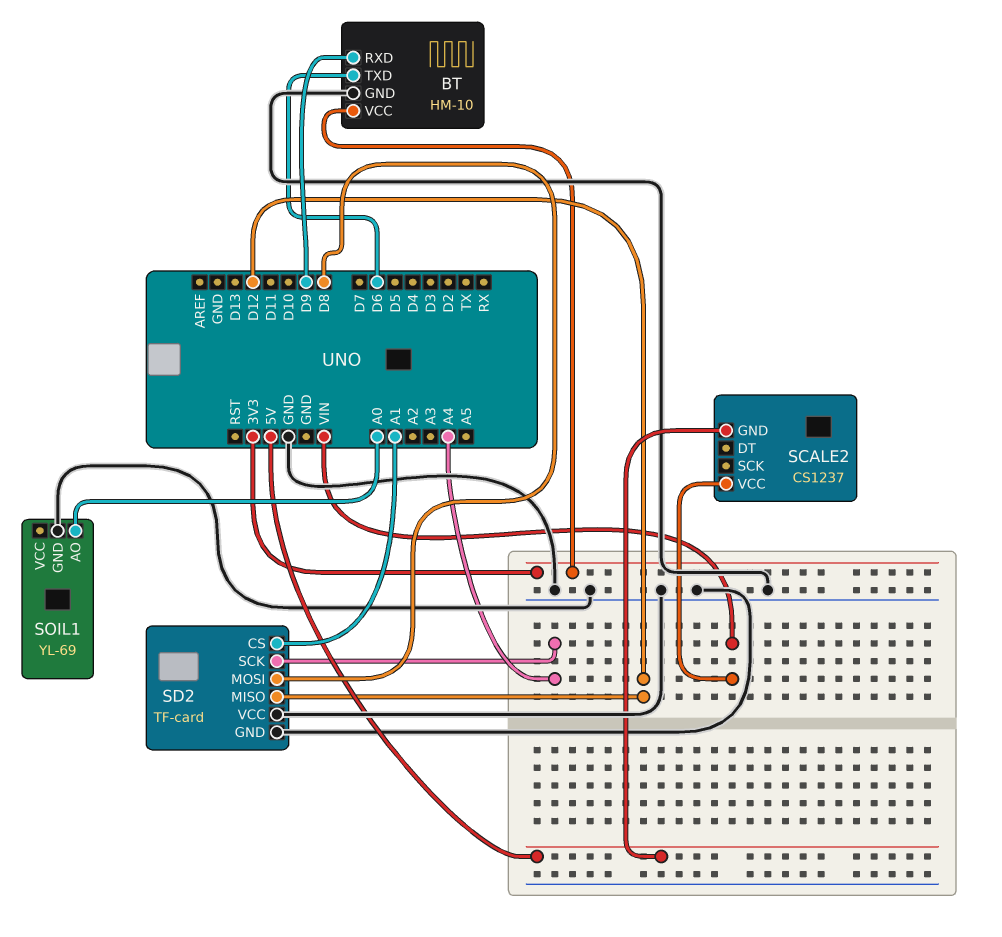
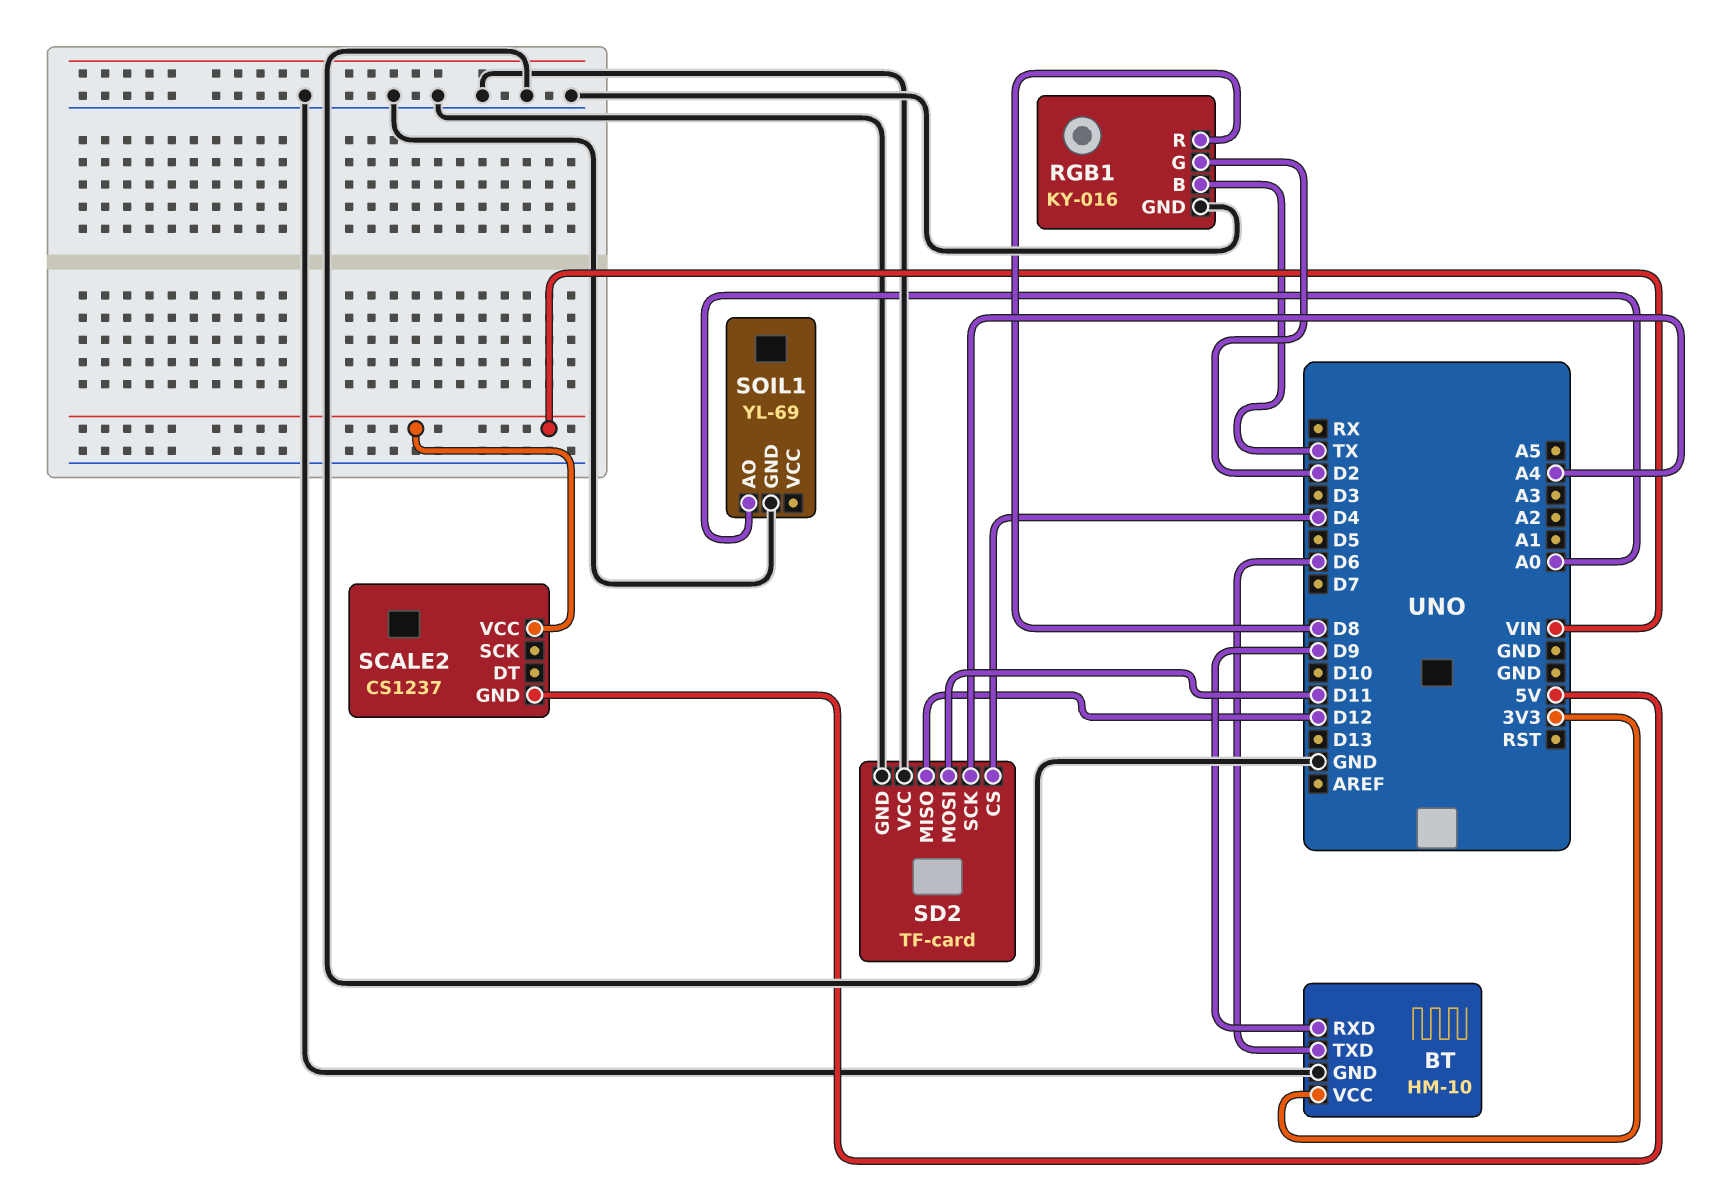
RGB1: none -> KY-016
RGB1 pin B: none -> TX
RGB1 pin G: none -> D2
RGB1 pin GND: none -> GND
RGB1 pin R: none -> D8
SD2 pin CS: A1 -> D4
SD2 pin MOSI: D8 -> D11

